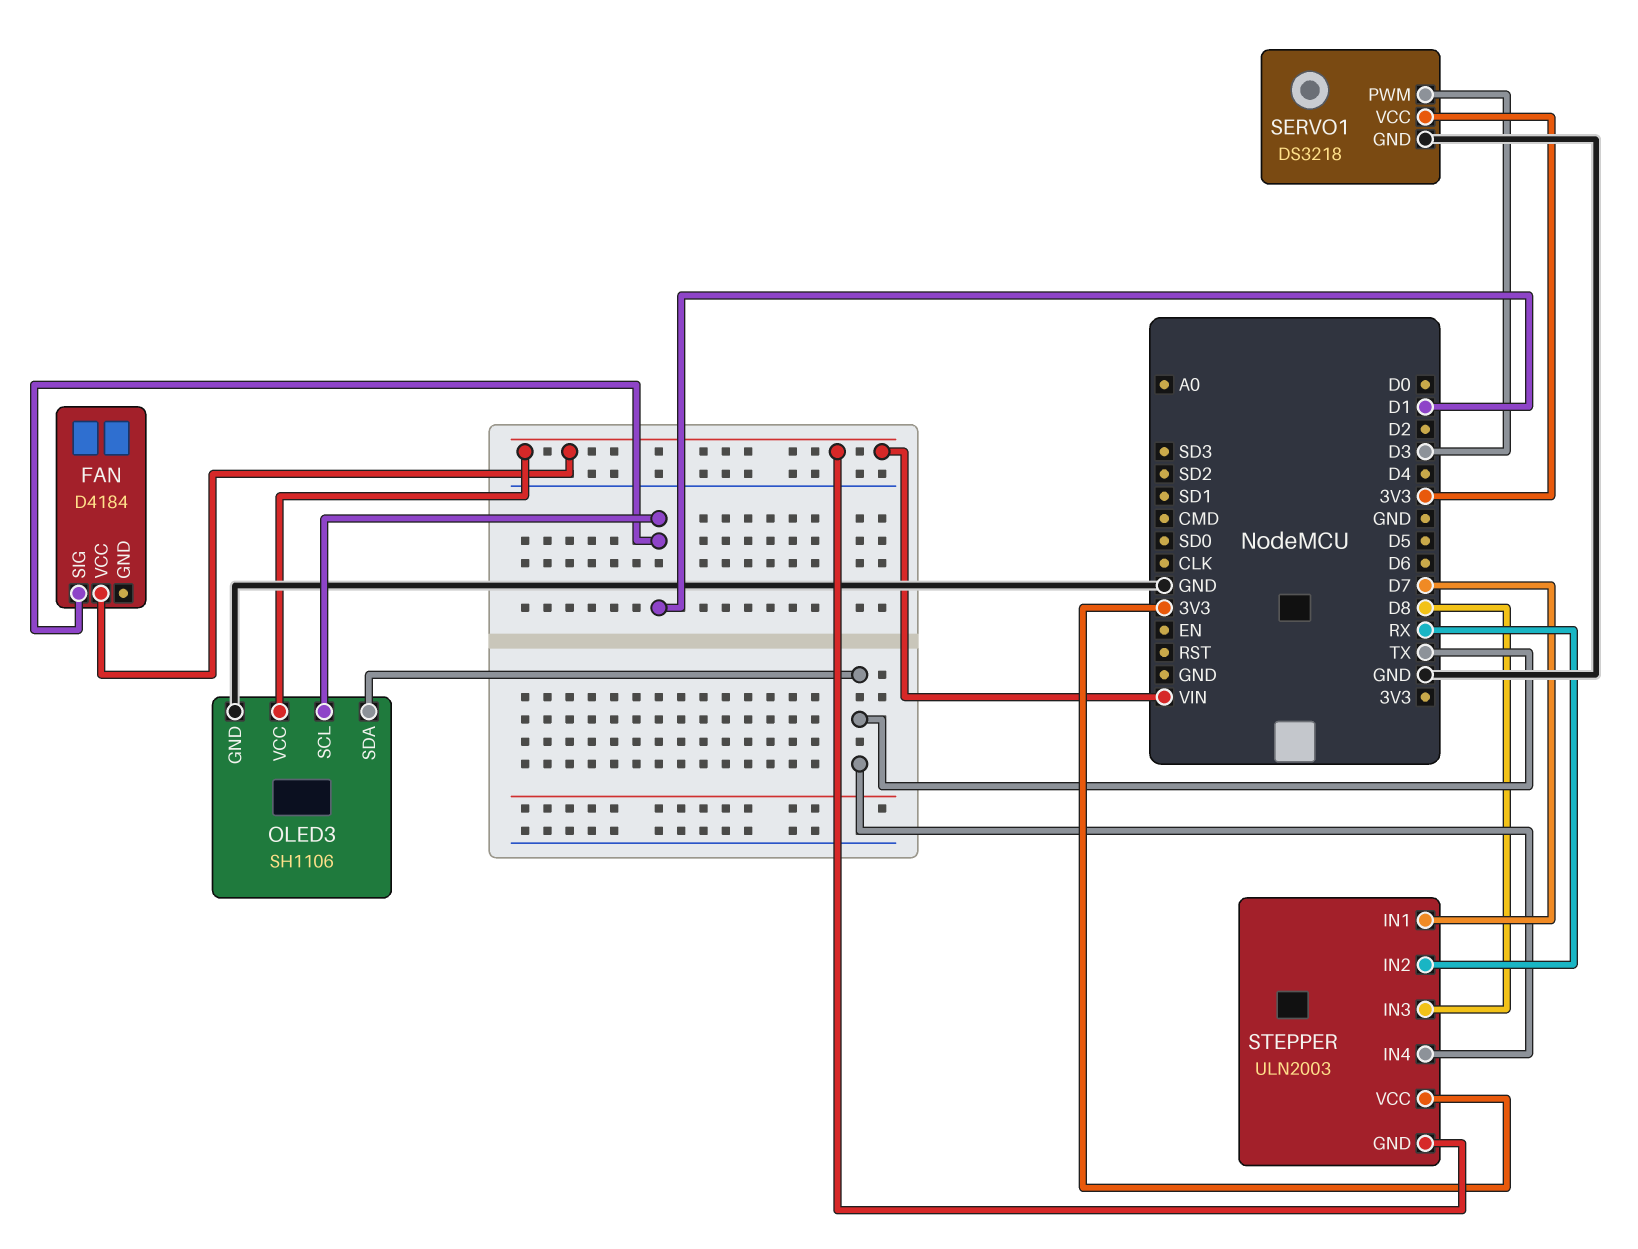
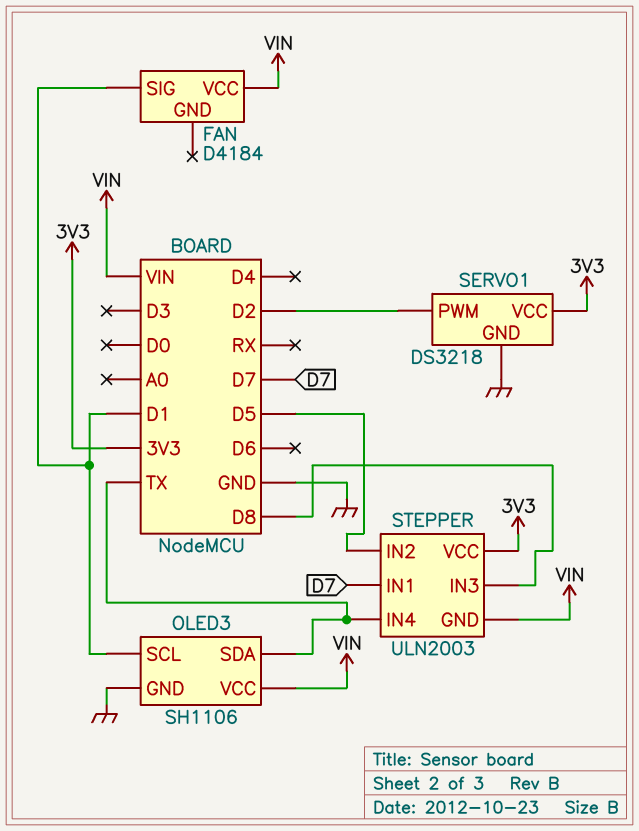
SERVO1 pin PWM: D3 -> D2
STEPPER pin IN2: RX -> D5

